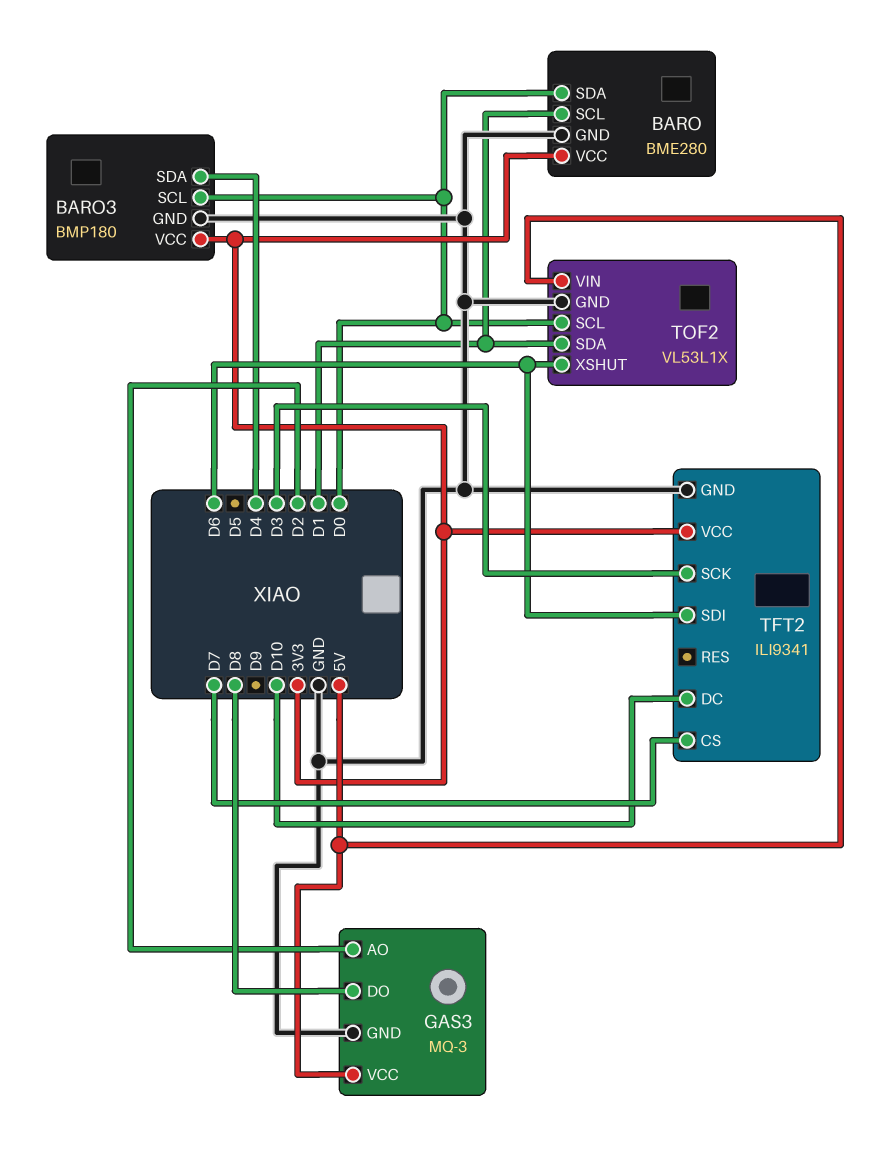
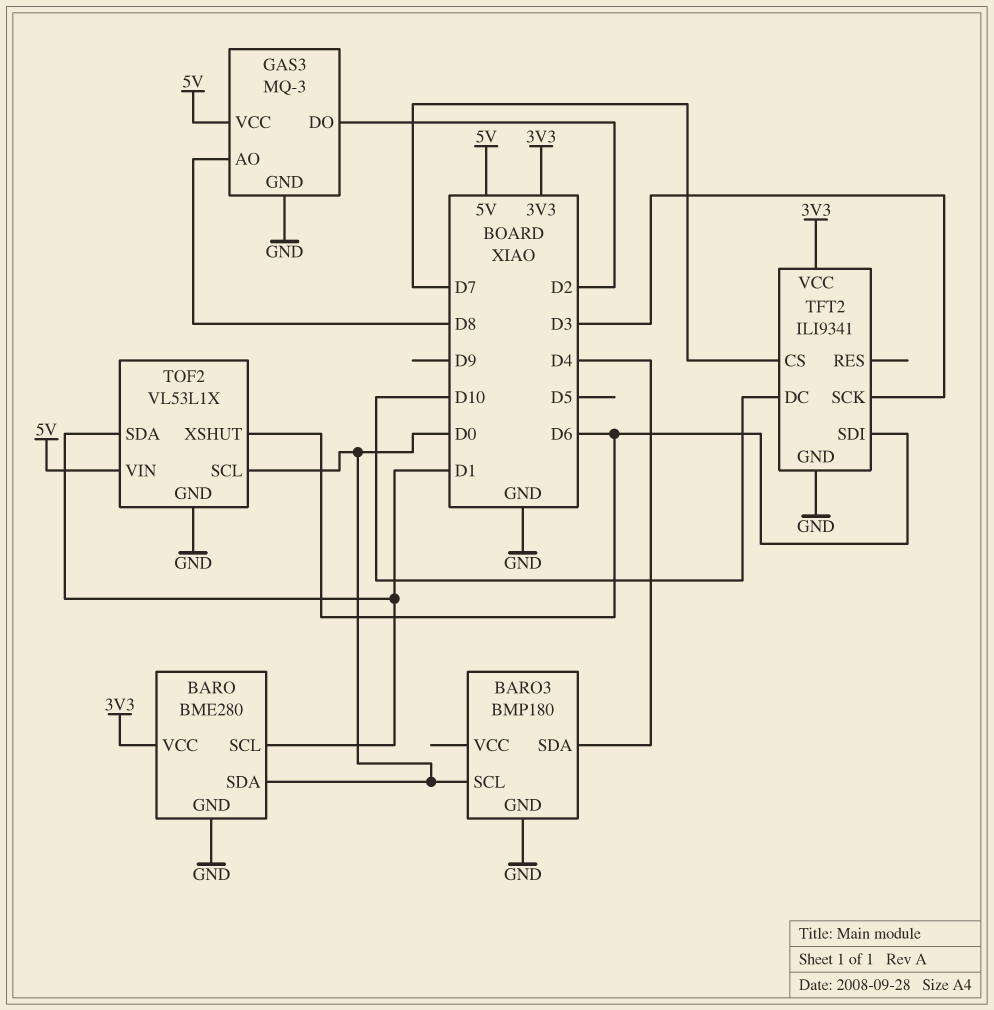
BARO3 pin VCC: 3V3 -> none
GAS3 pin AO: D2 -> D8
GAS3 pin DO: D8 -> D2

